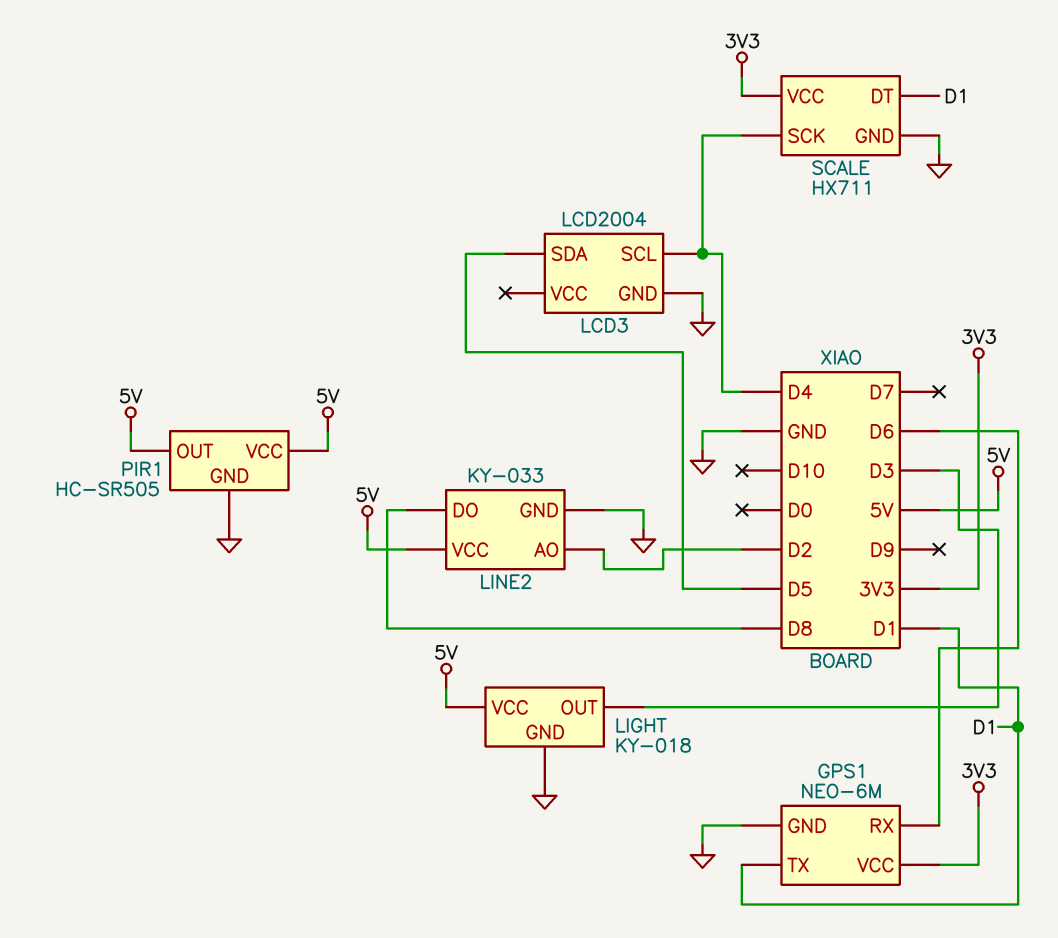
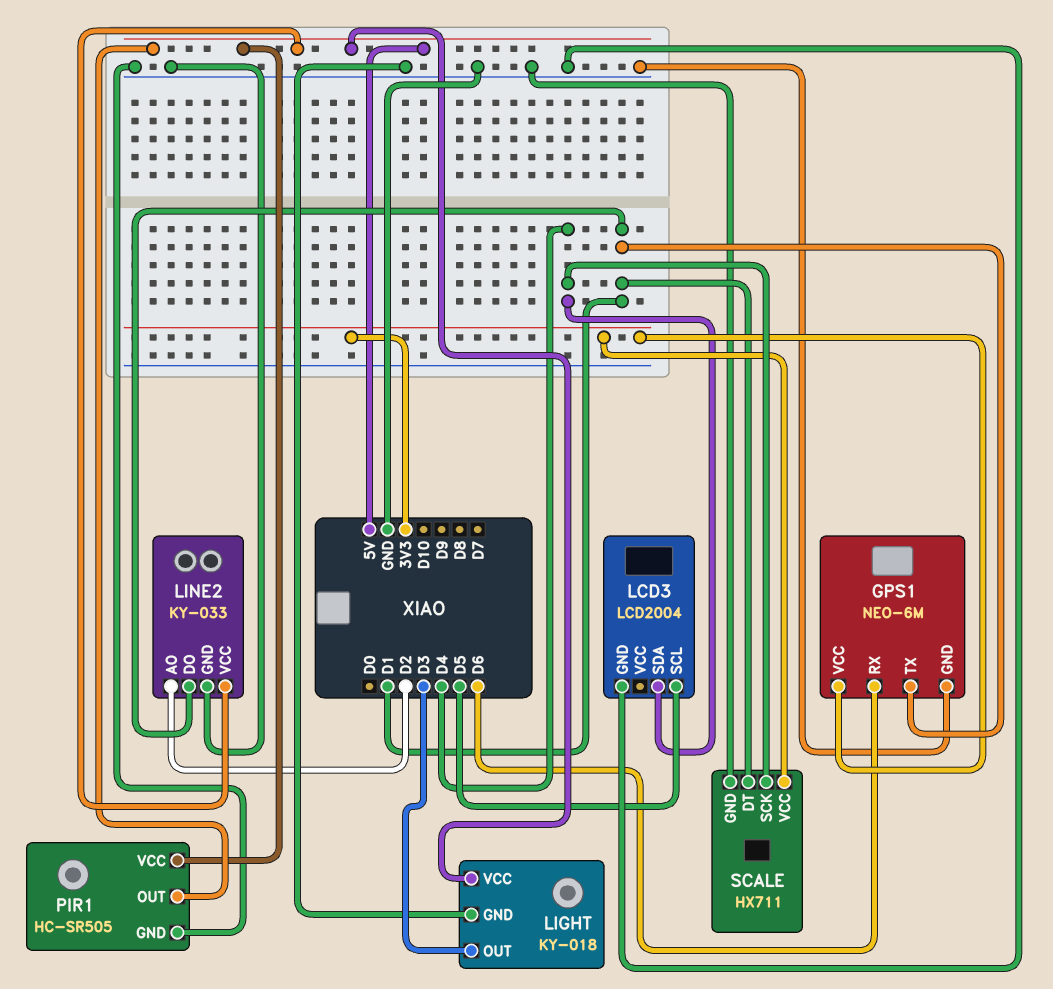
LCD3 pin SCL: D4 -> D5
LCD3 pin SDA: D5 -> D4
LINE2 pin DO: D8 -> D1

